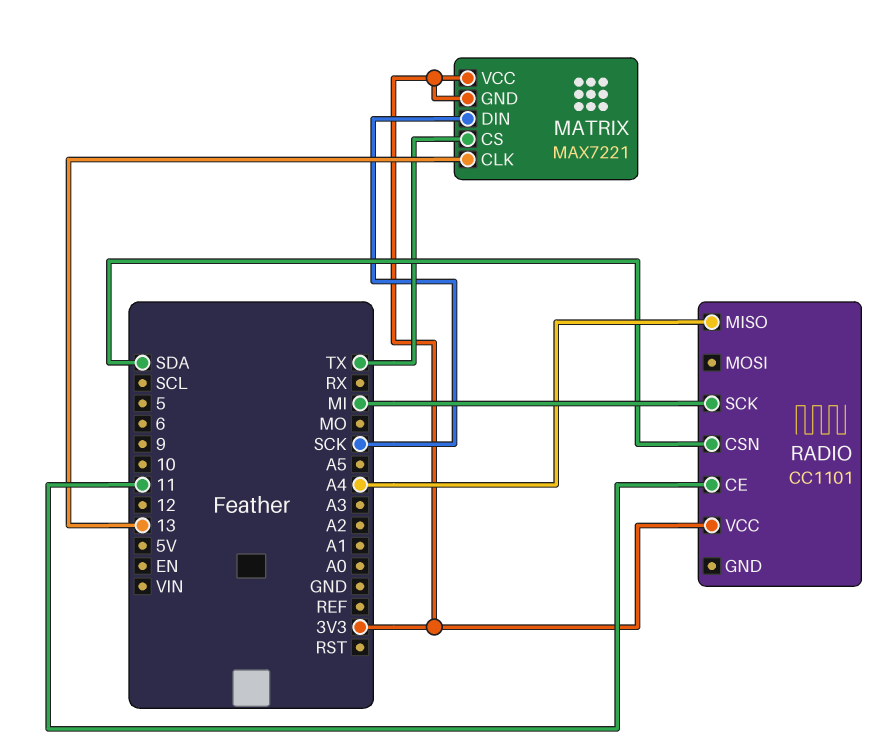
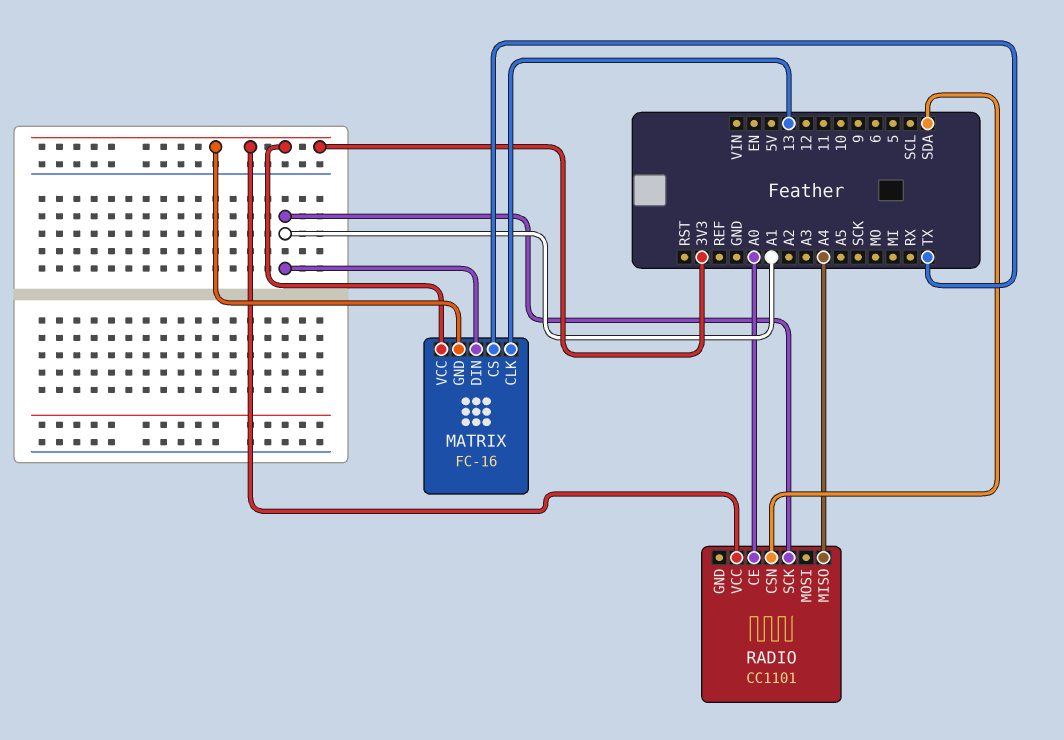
MATRIX: MAX7221 -> FC-16
MATRIX pin DIN: SCK -> A1
RADIO pin CE: 11 -> A0
RADIO pin SCK: MI -> A1

